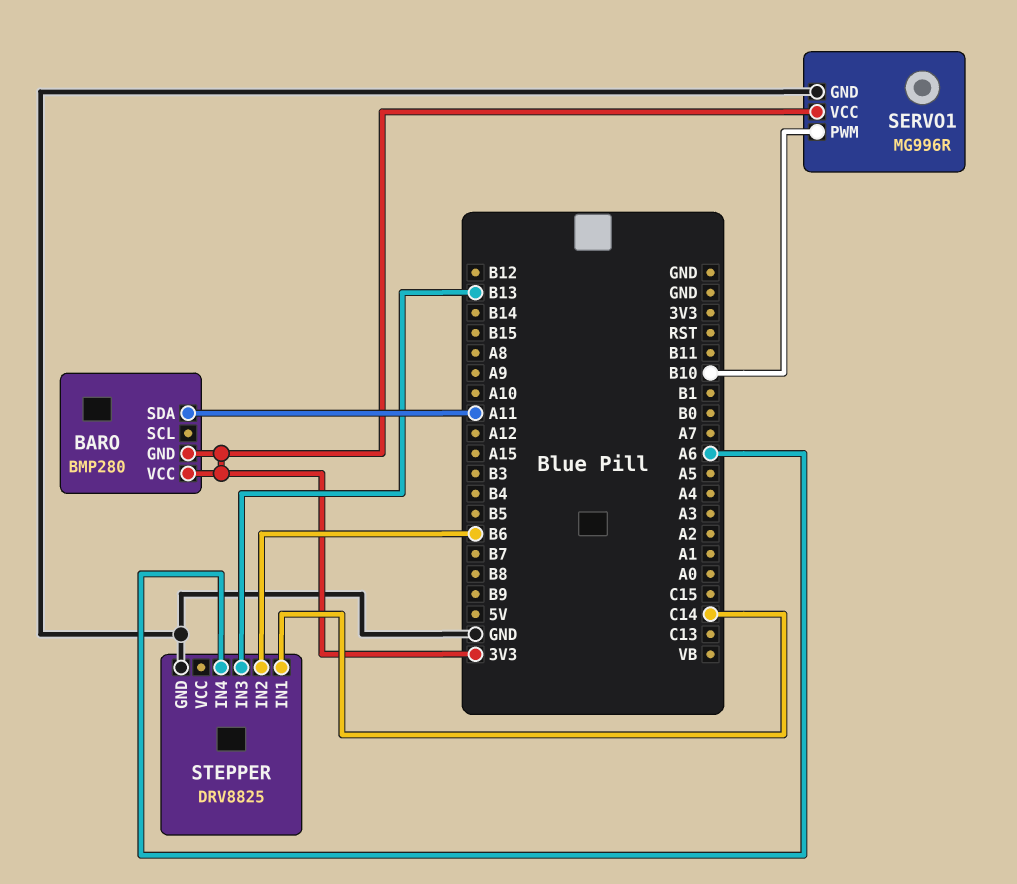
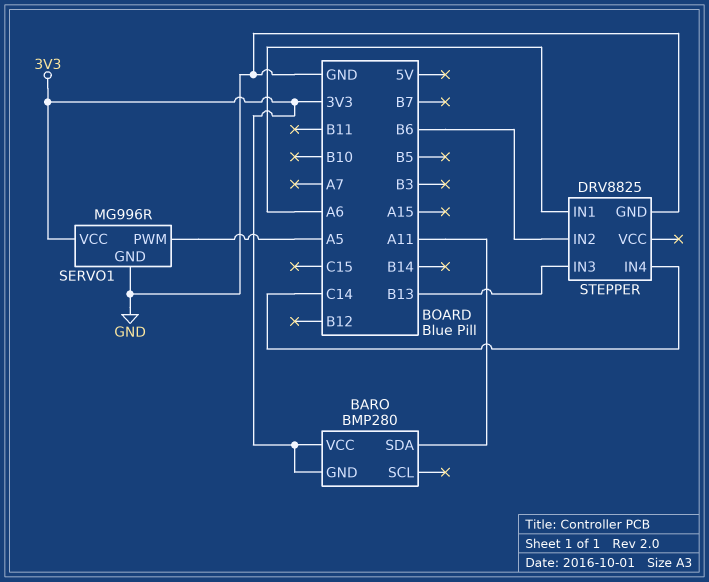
SERVO1 pin PWM: B10 -> A5
STEPPER pin IN1: C14 -> A6
STEPPER pin IN4: A6 -> C14

